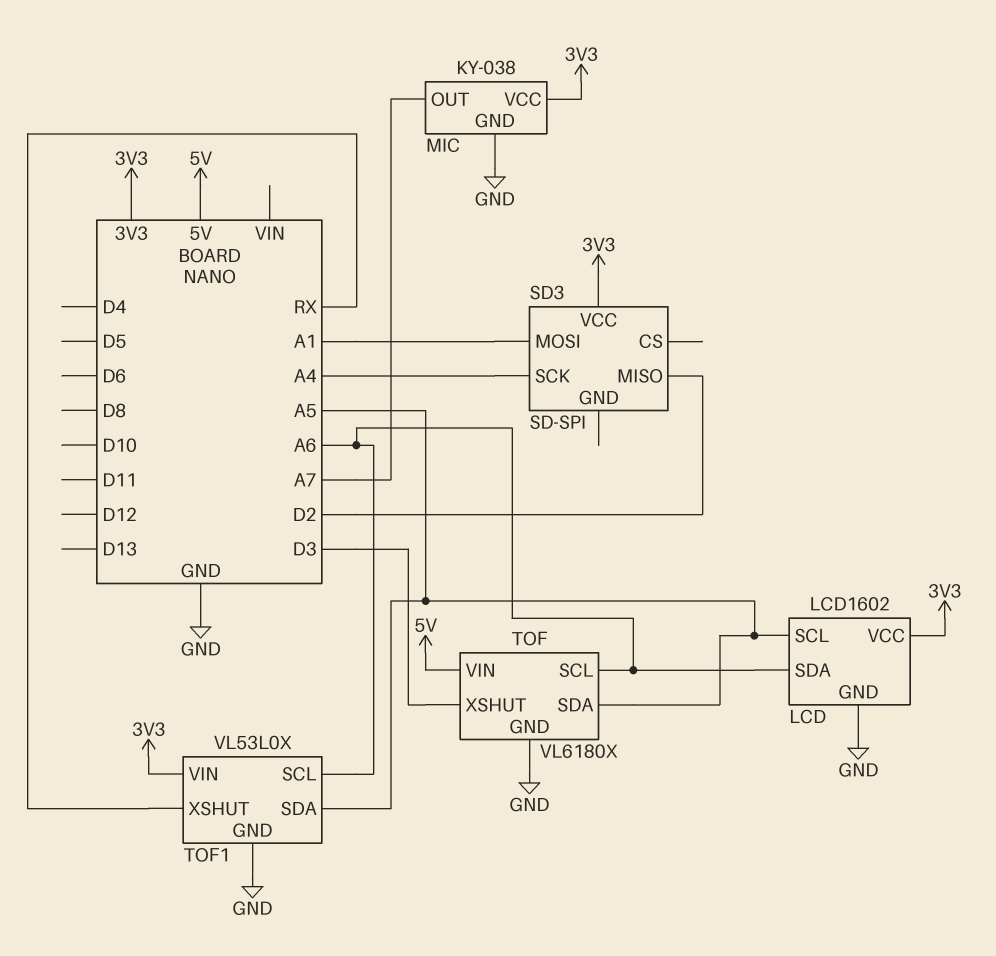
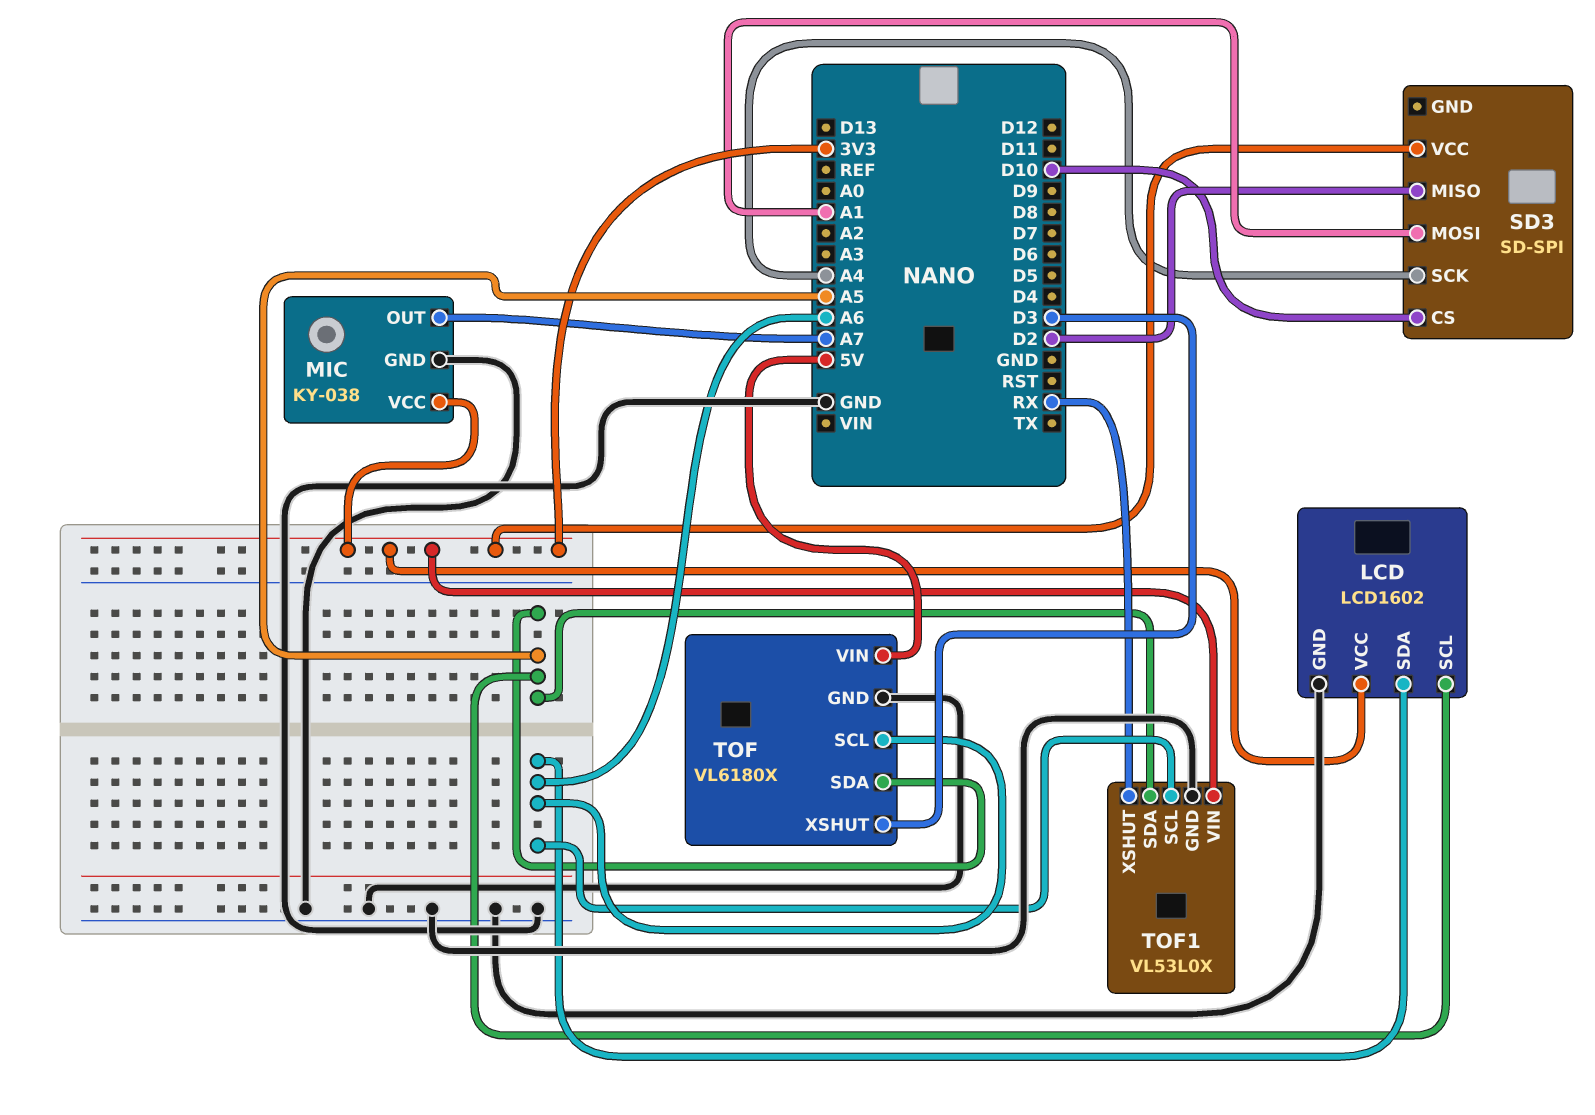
SD3 pin CS: none -> D10

